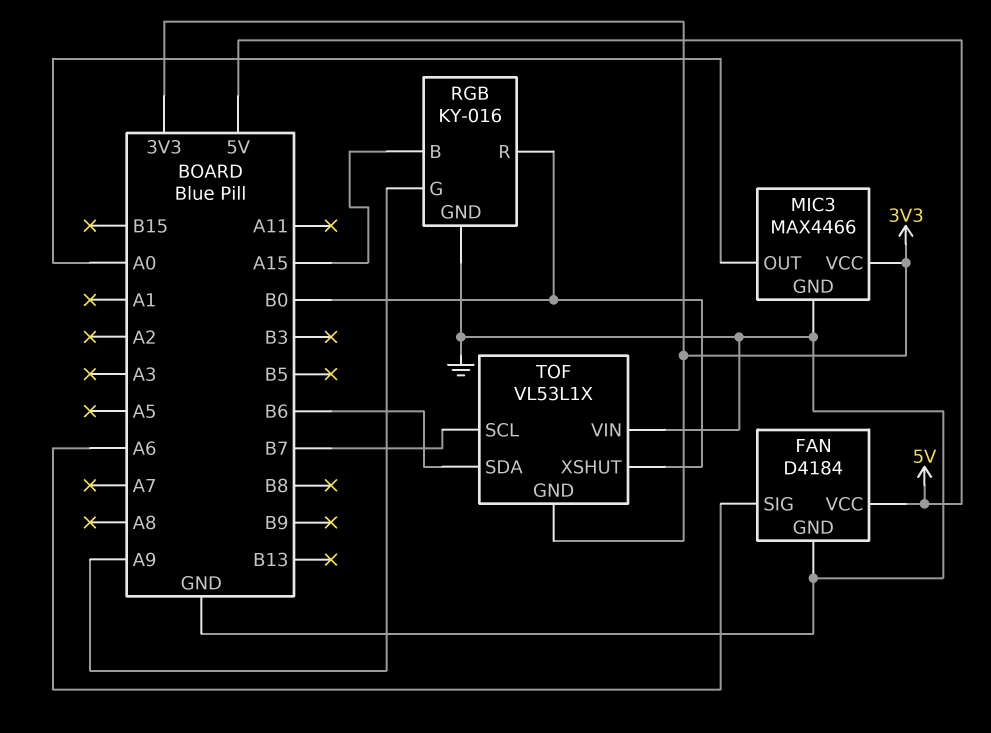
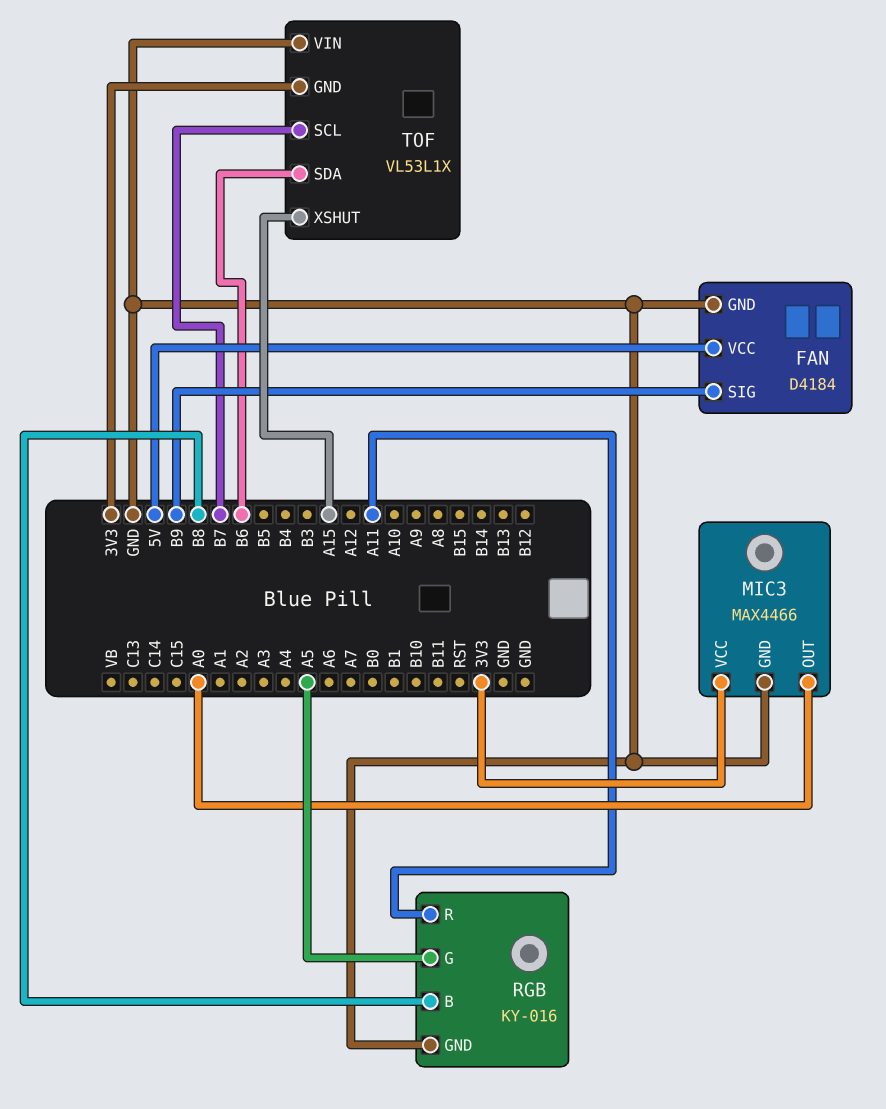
FAN pin SIG: A6 -> B9
RGB pin B: A15 -> B8
RGB pin G: A9 -> A5
RGB pin R: B0 -> A11
TOF pin XSHUT: B0 -> A15

